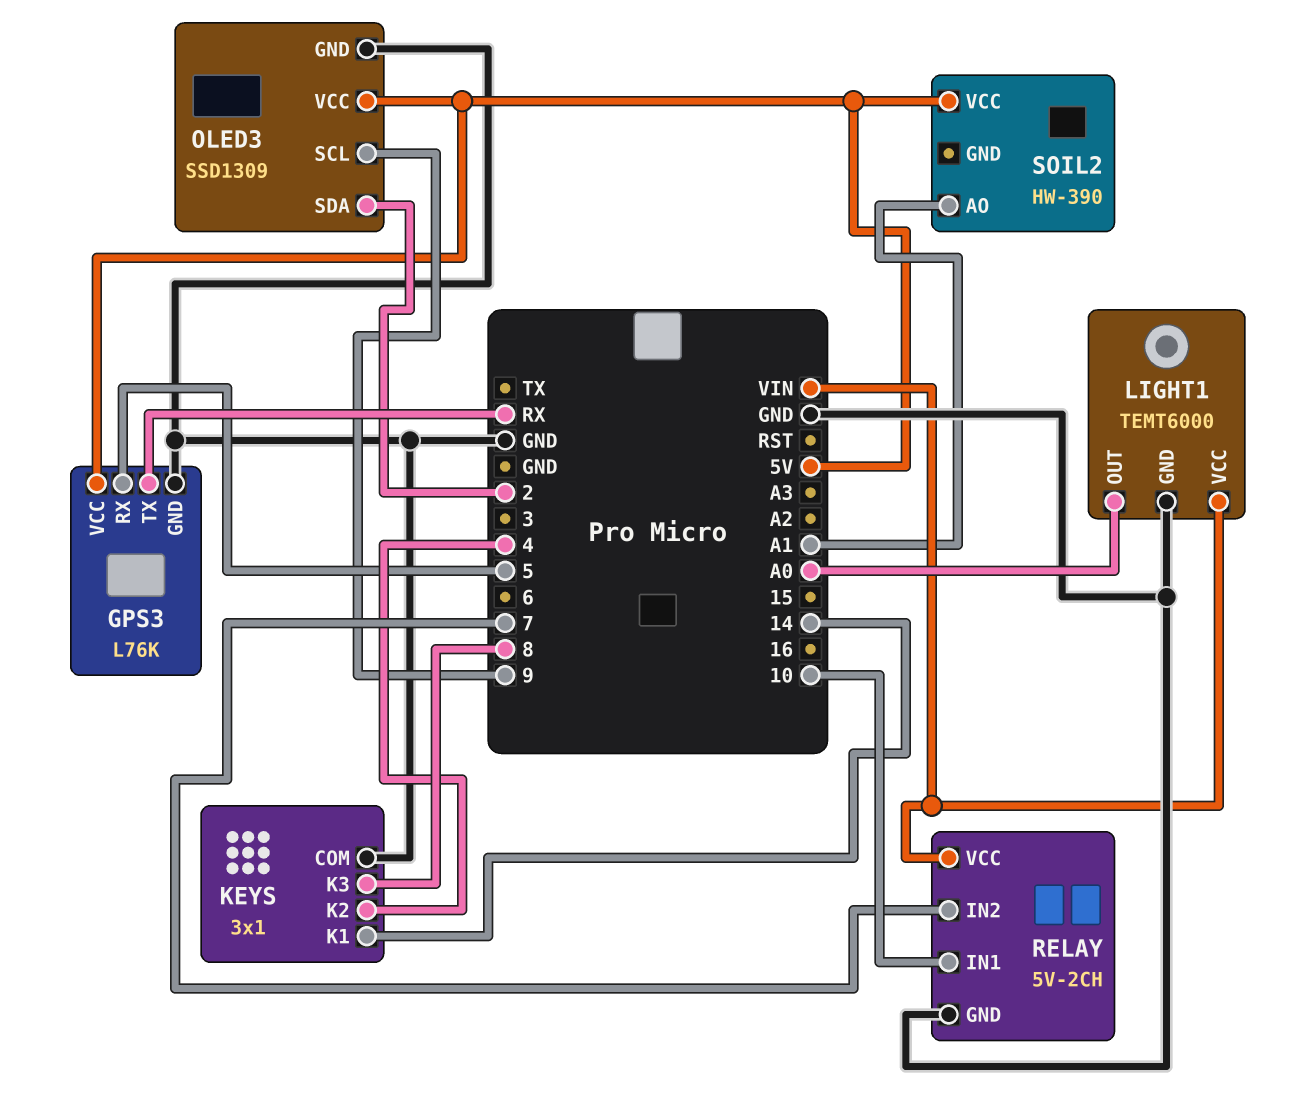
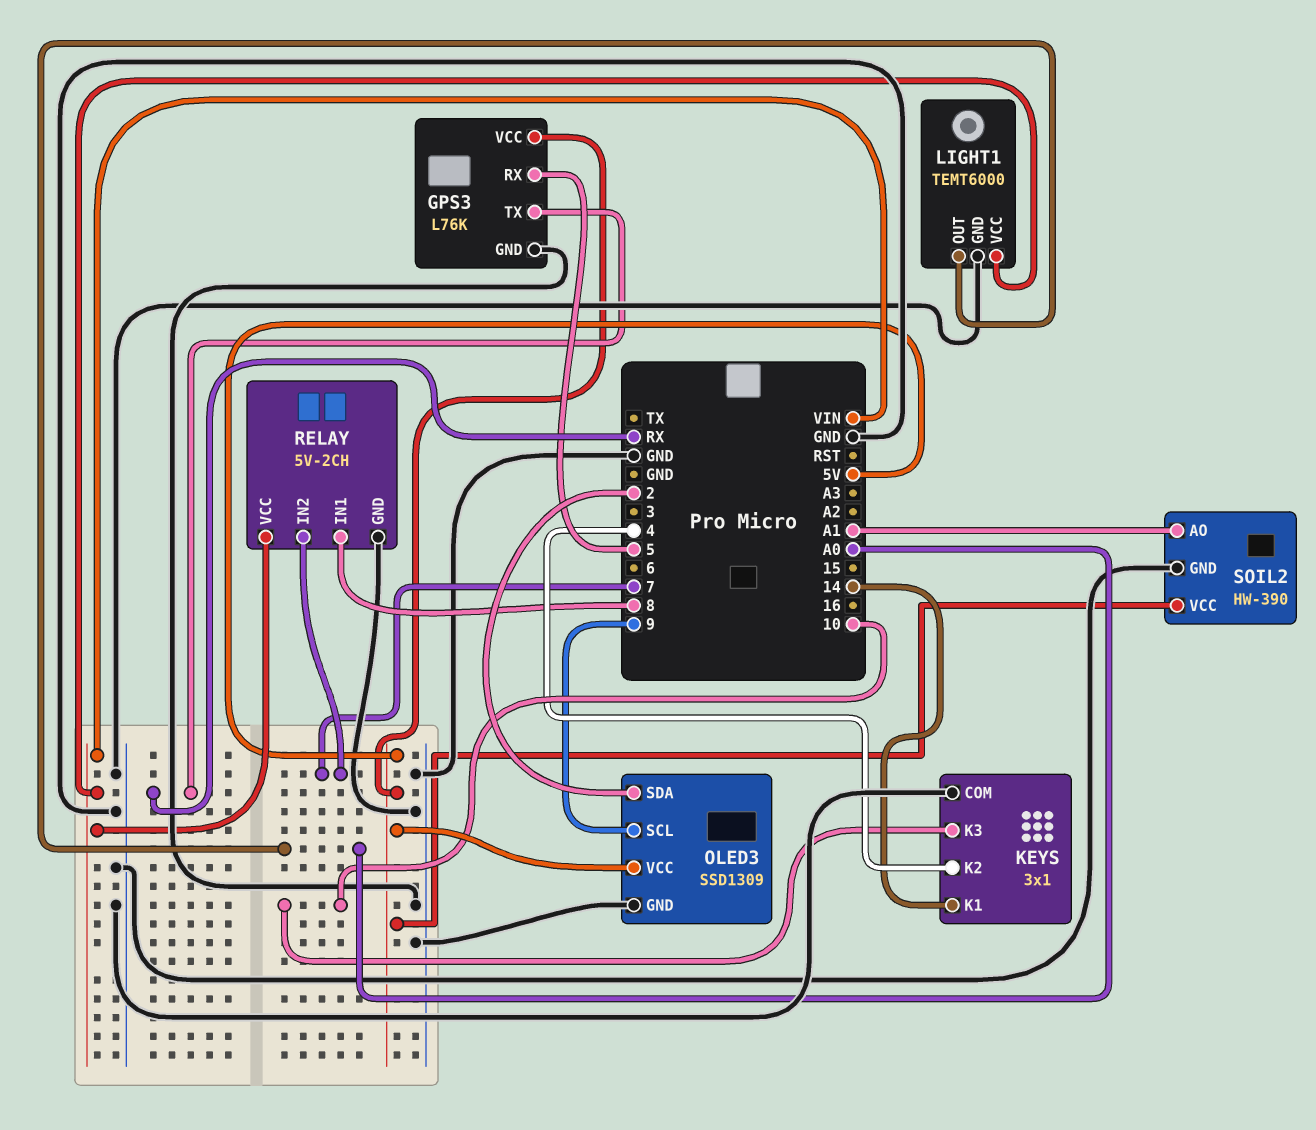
KEYS pin K3: 8 -> 10
RELAY pin IN1: 10 -> 8
SOIL2 pin GND: none -> GND

